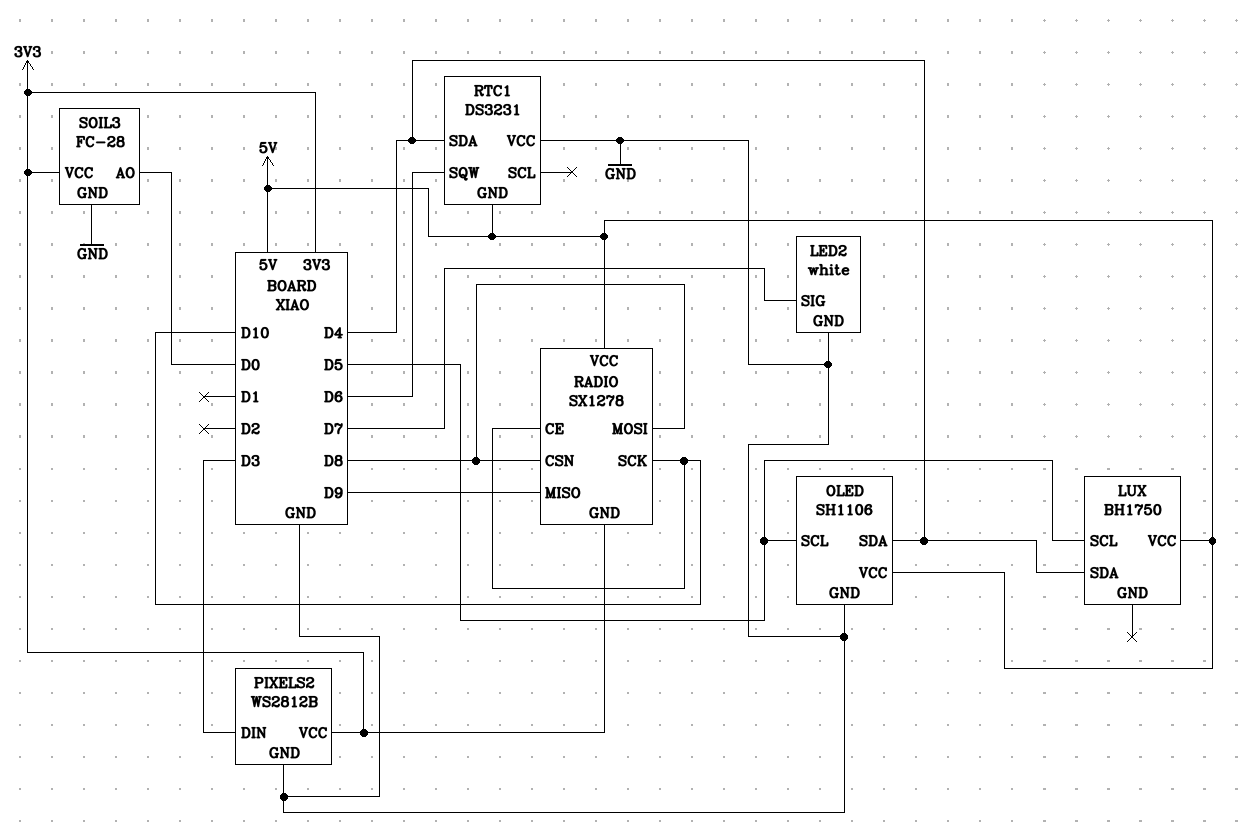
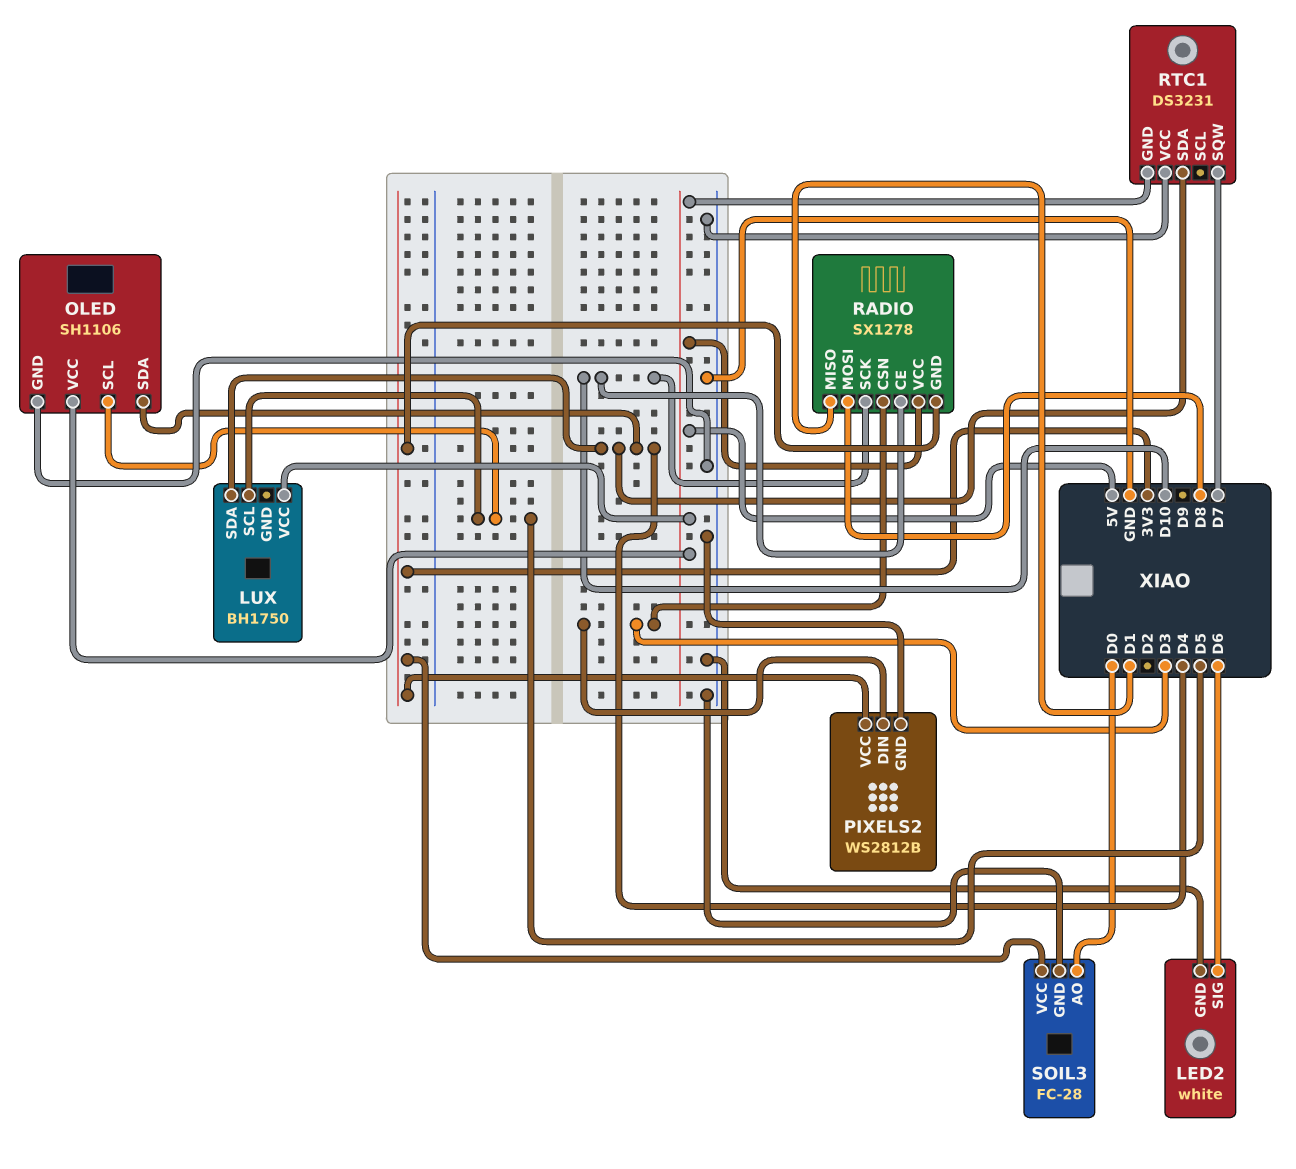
LED2 pin SIG: D7 -> D6
RADIO pin CSN: D8 -> D3
RADIO pin MISO: D9 -> D1
RTC1 pin SQW: D6 -> D7

